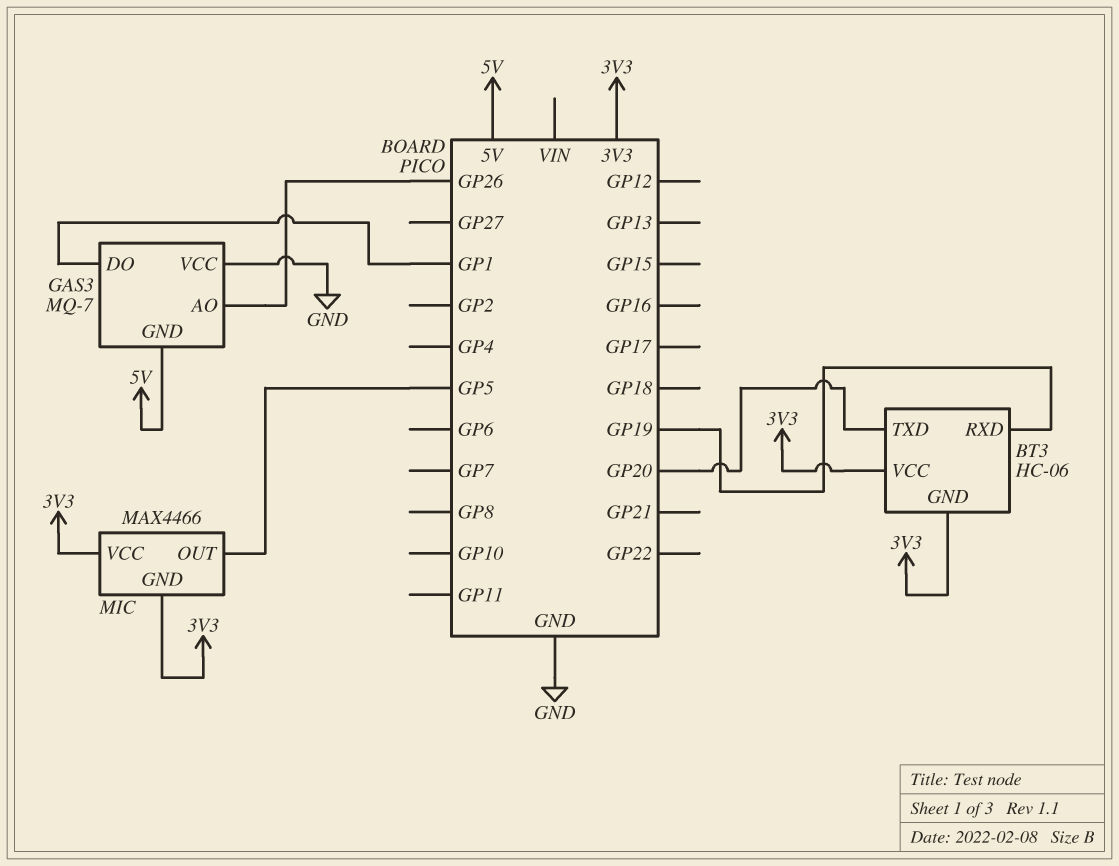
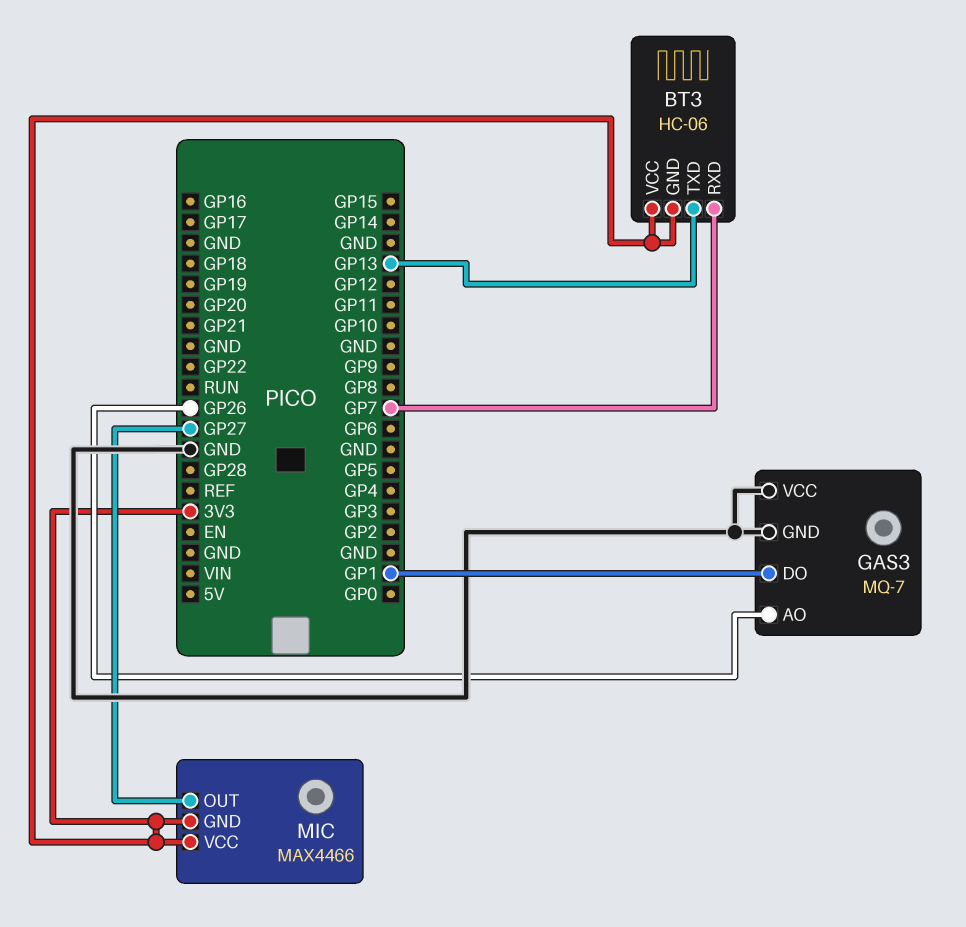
BT3 pin RXD: GP19 -> GP7
BT3 pin TXD: GP20 -> GP13
GAS3 pin GND: 5V -> GND
MIC pin OUT: GP5 -> GP27

